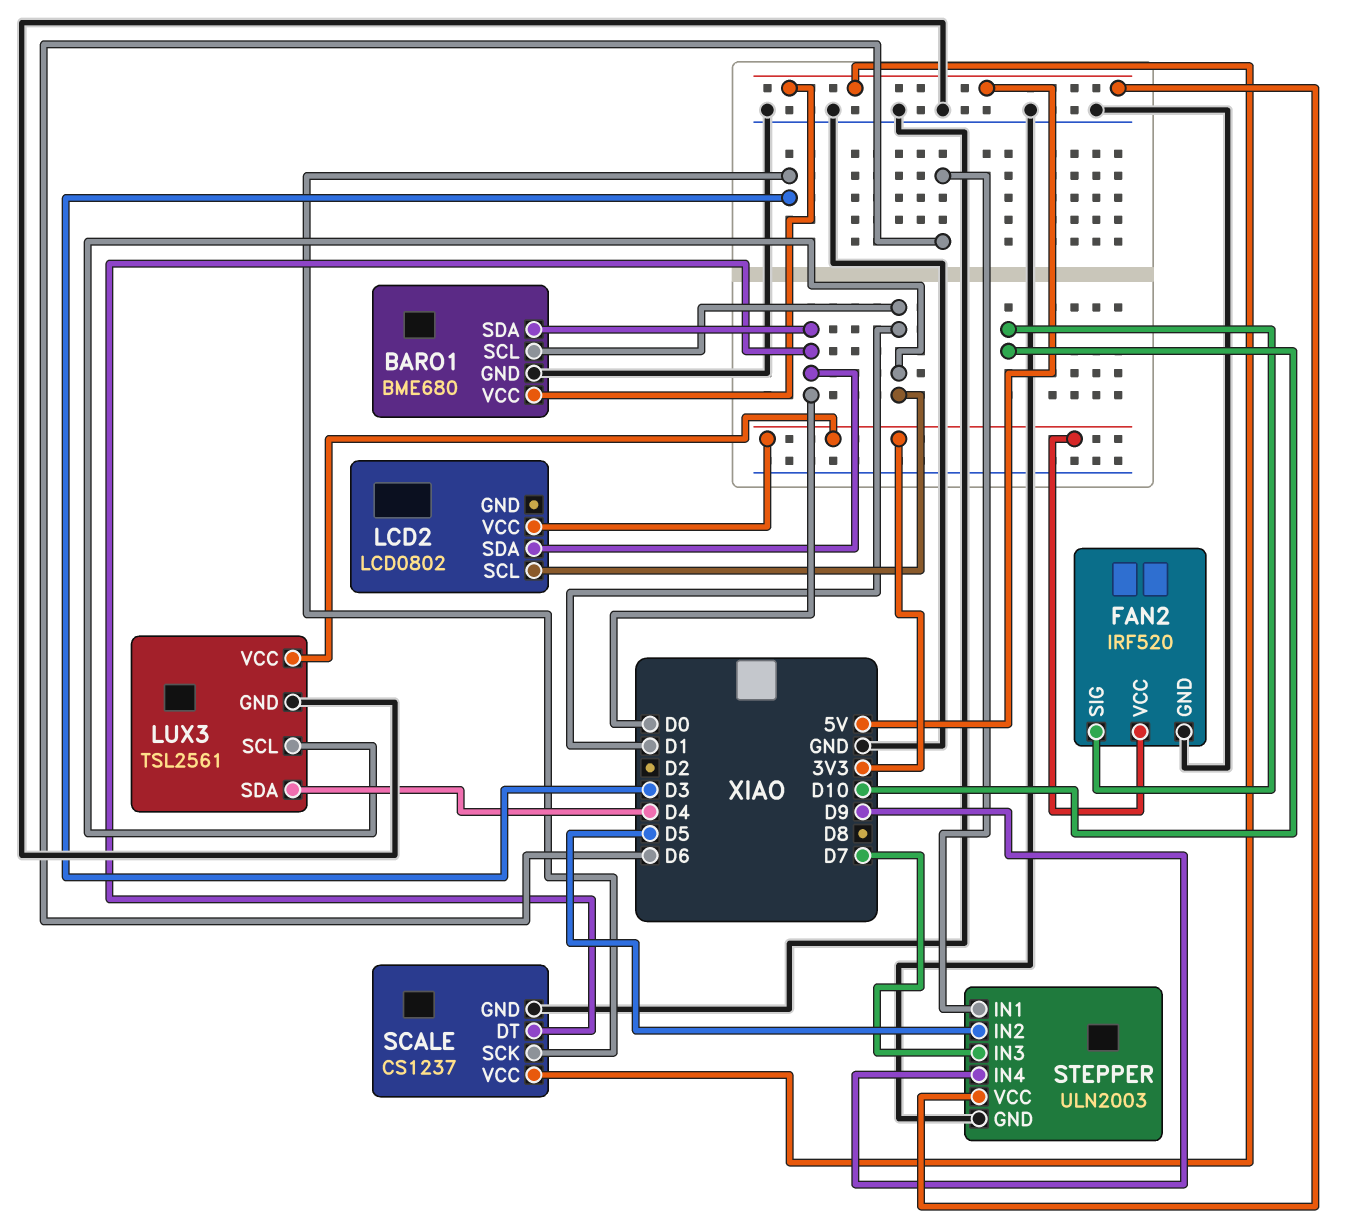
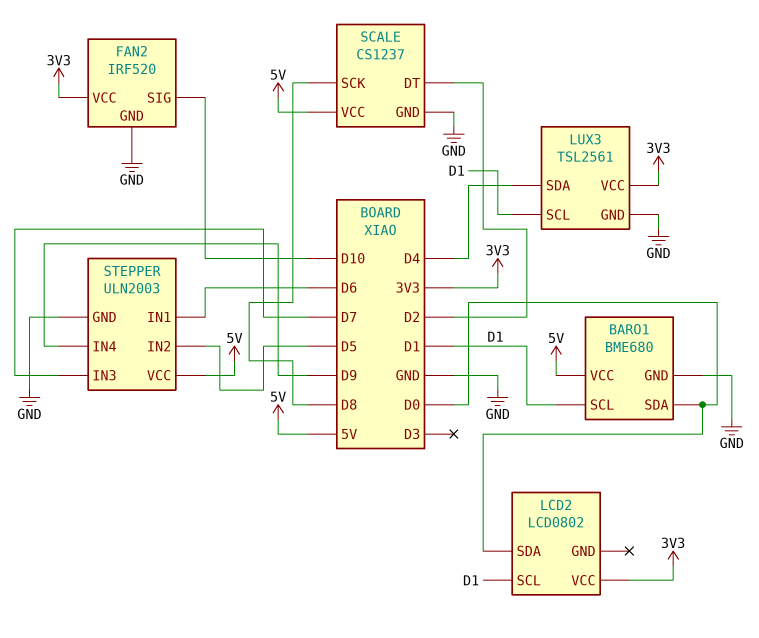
SCALE pin DT: D0 -> D2
SCALE pin SCK: D3 -> D8

